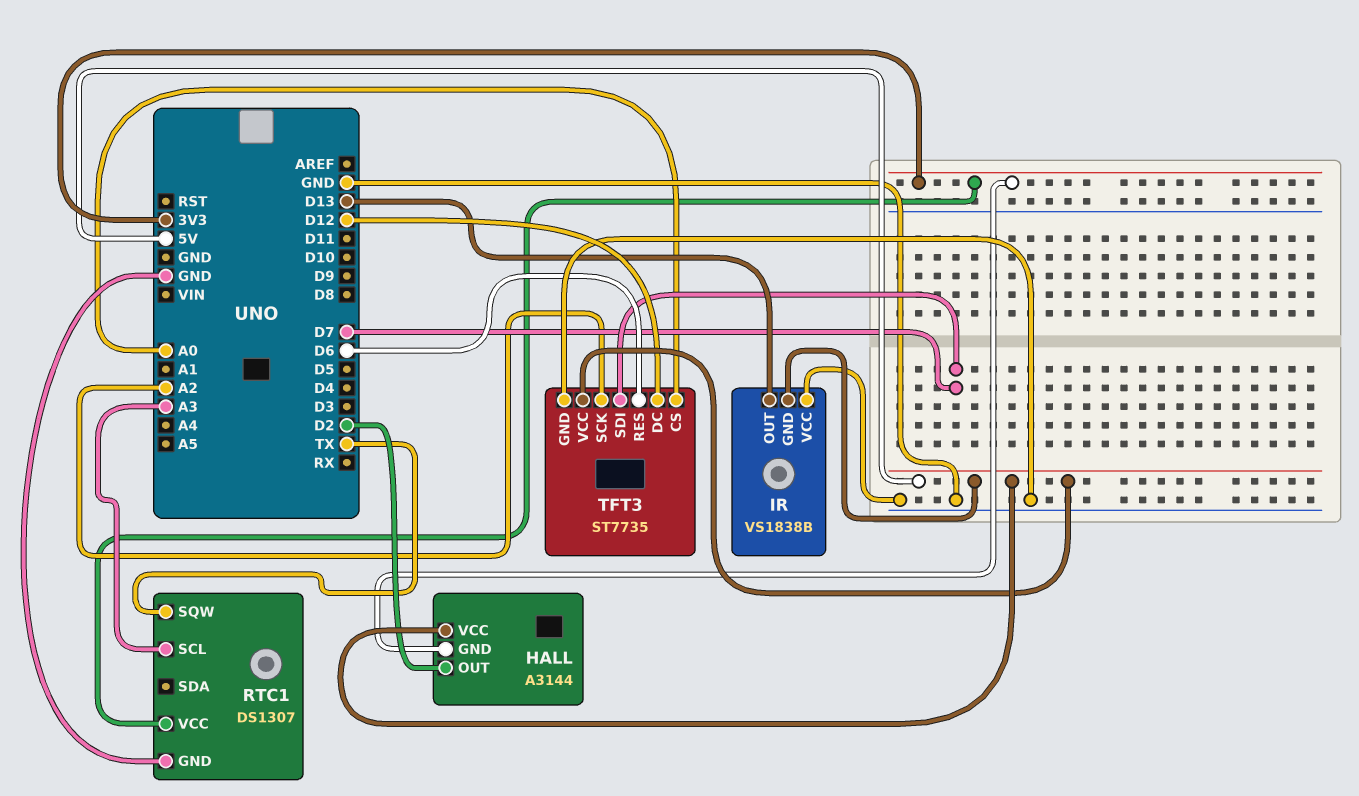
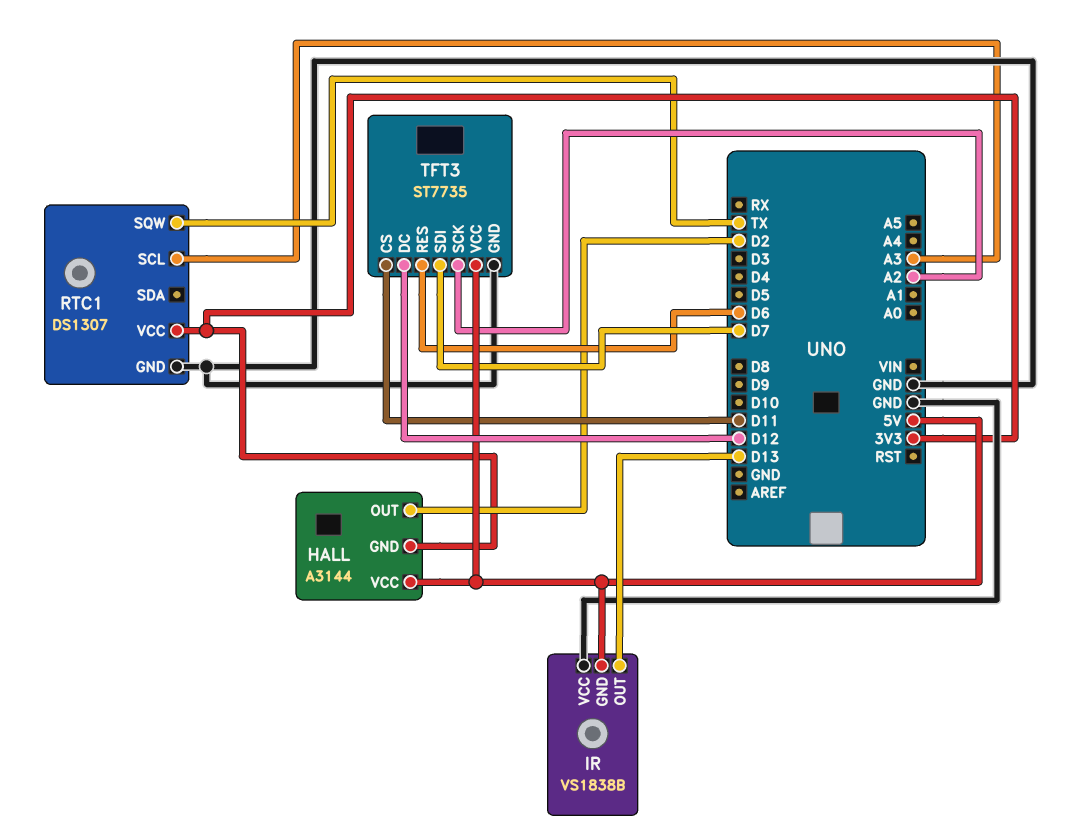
TFT3 pin CS: A0 -> D11

